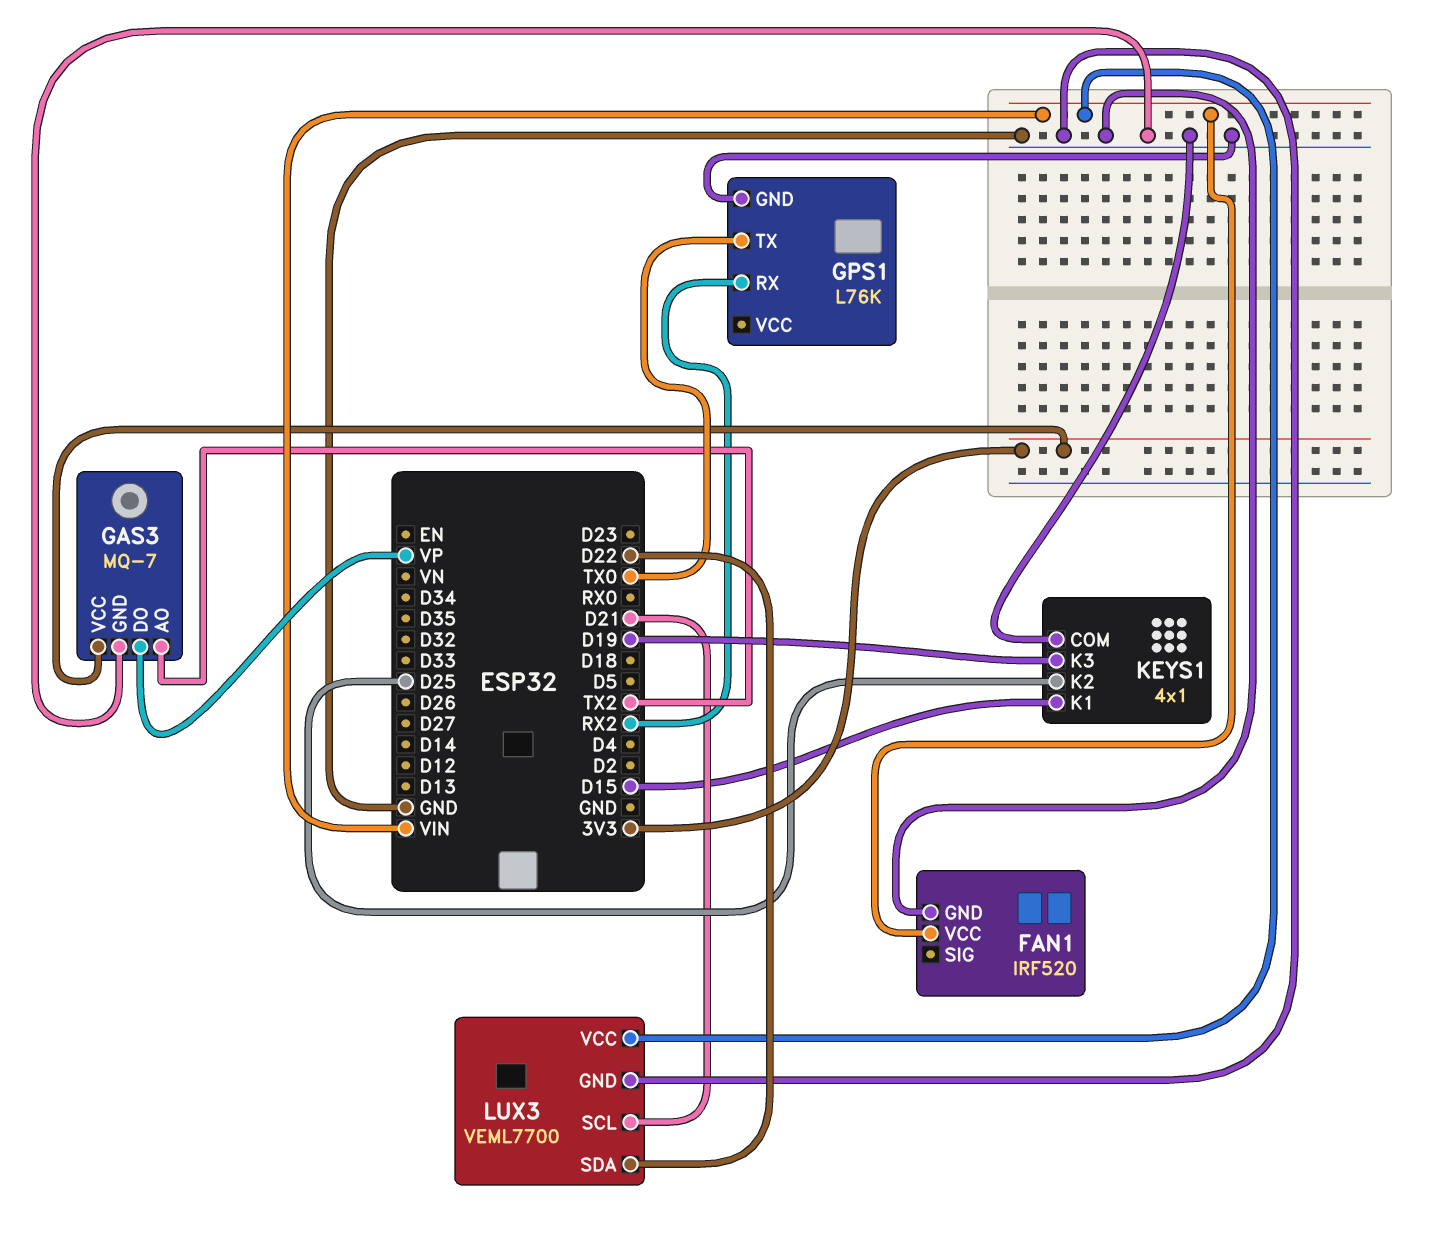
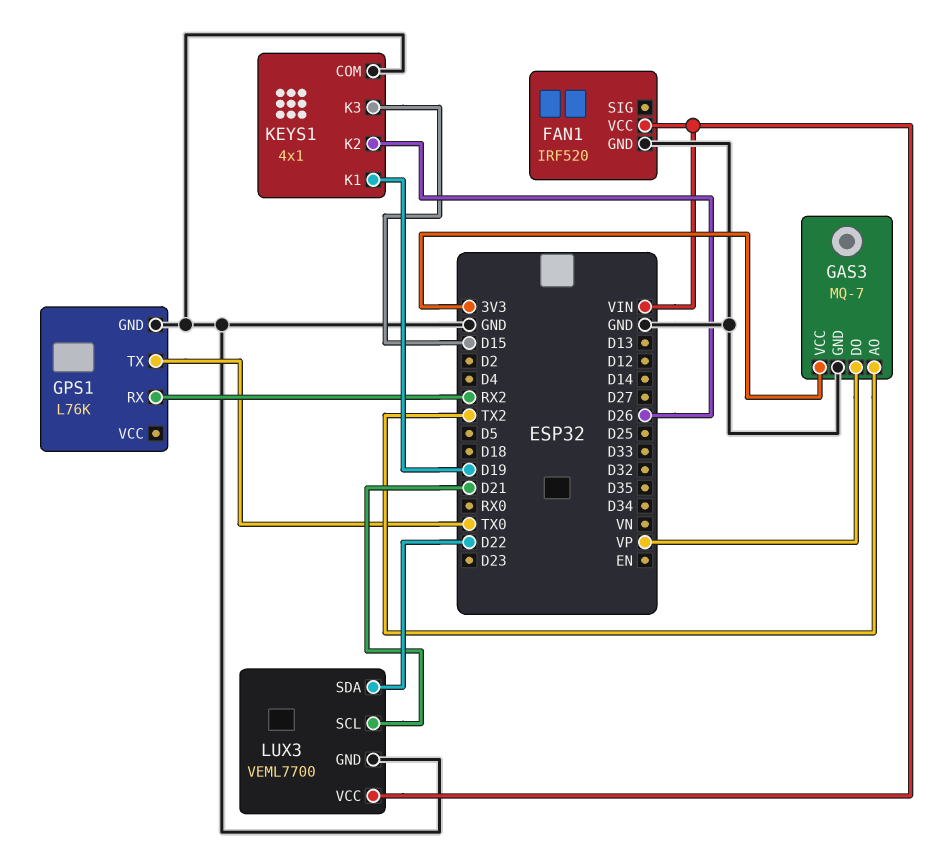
KEYS1 pin K1: D15 -> D19
KEYS1 pin K2: D25 -> D26
KEYS1 pin K3: D19 -> D15

